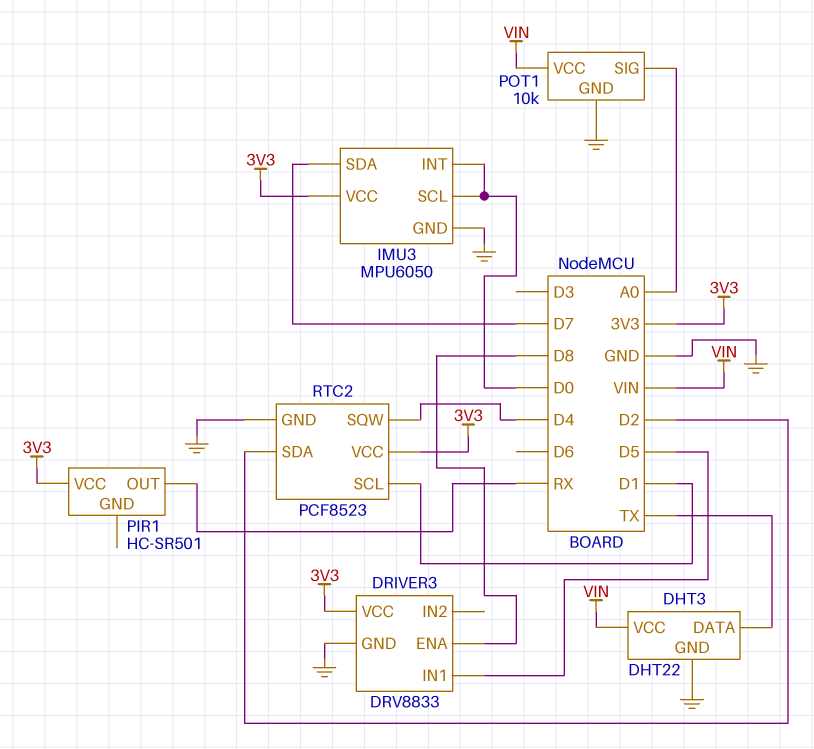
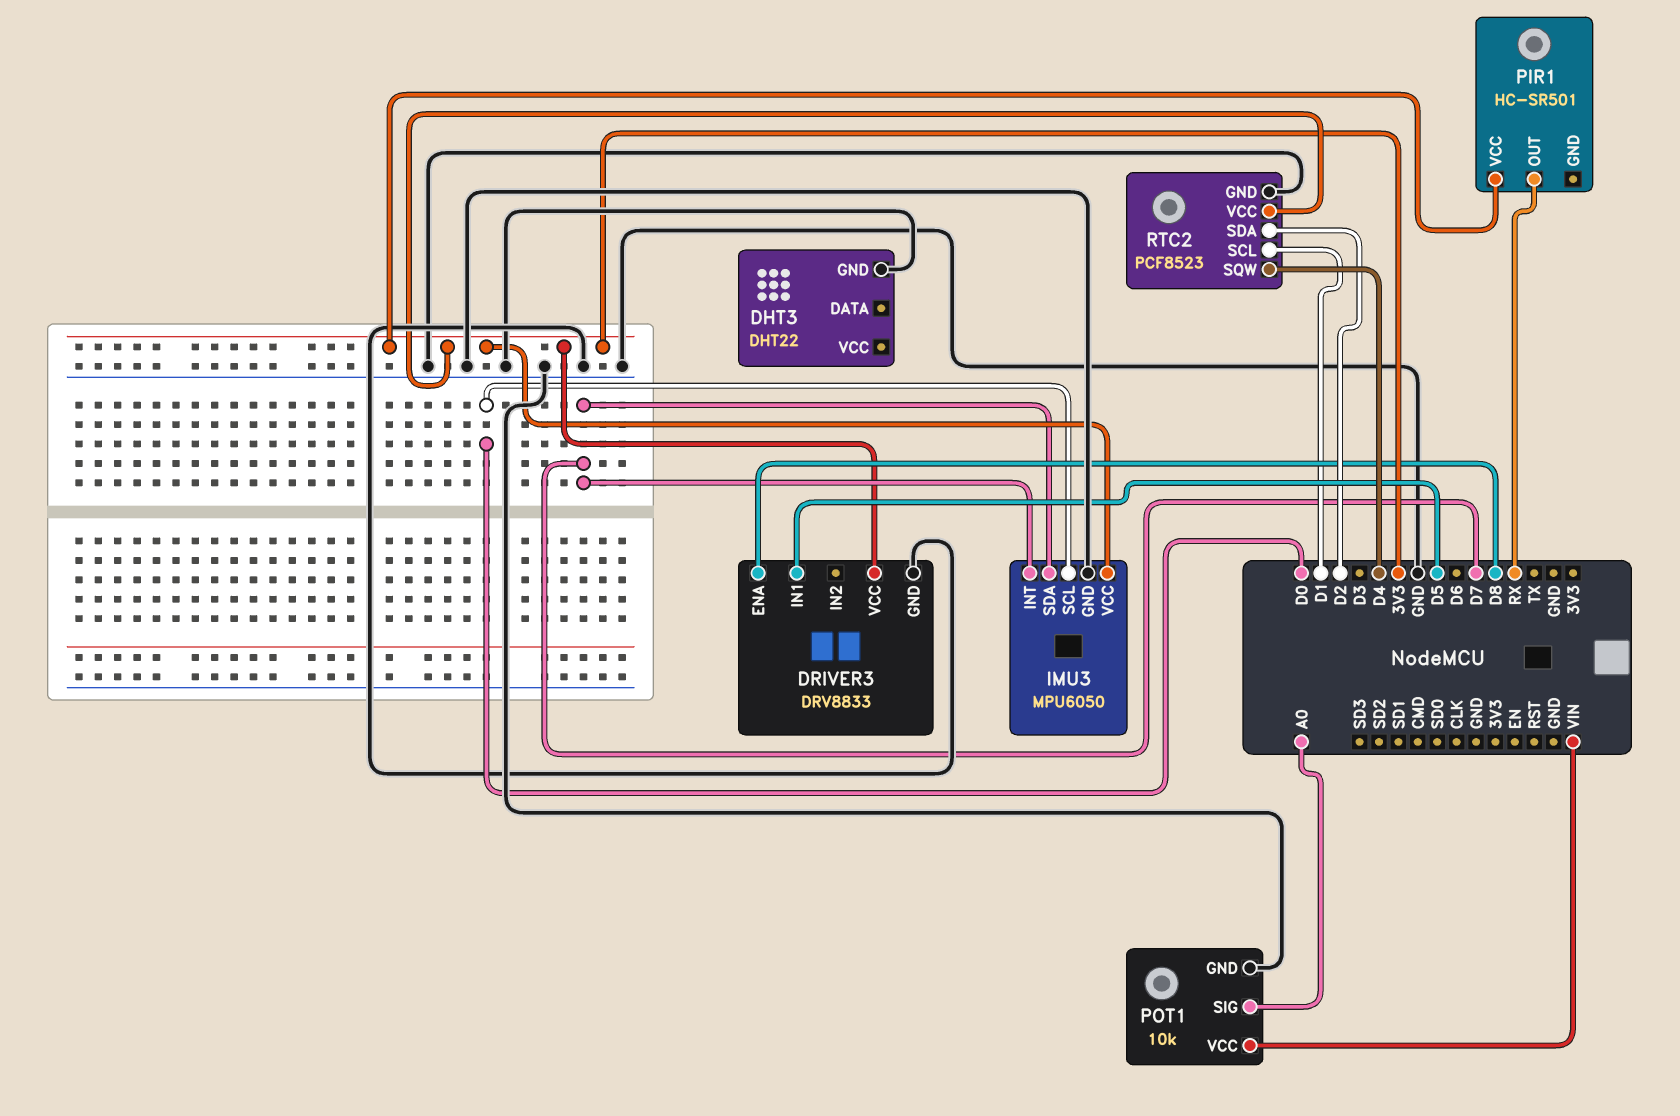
DHT3 pin DATA: TX -> none
DHT3 pin VCC: VIN -> none
IMU3 pin INT: D0 -> D7

